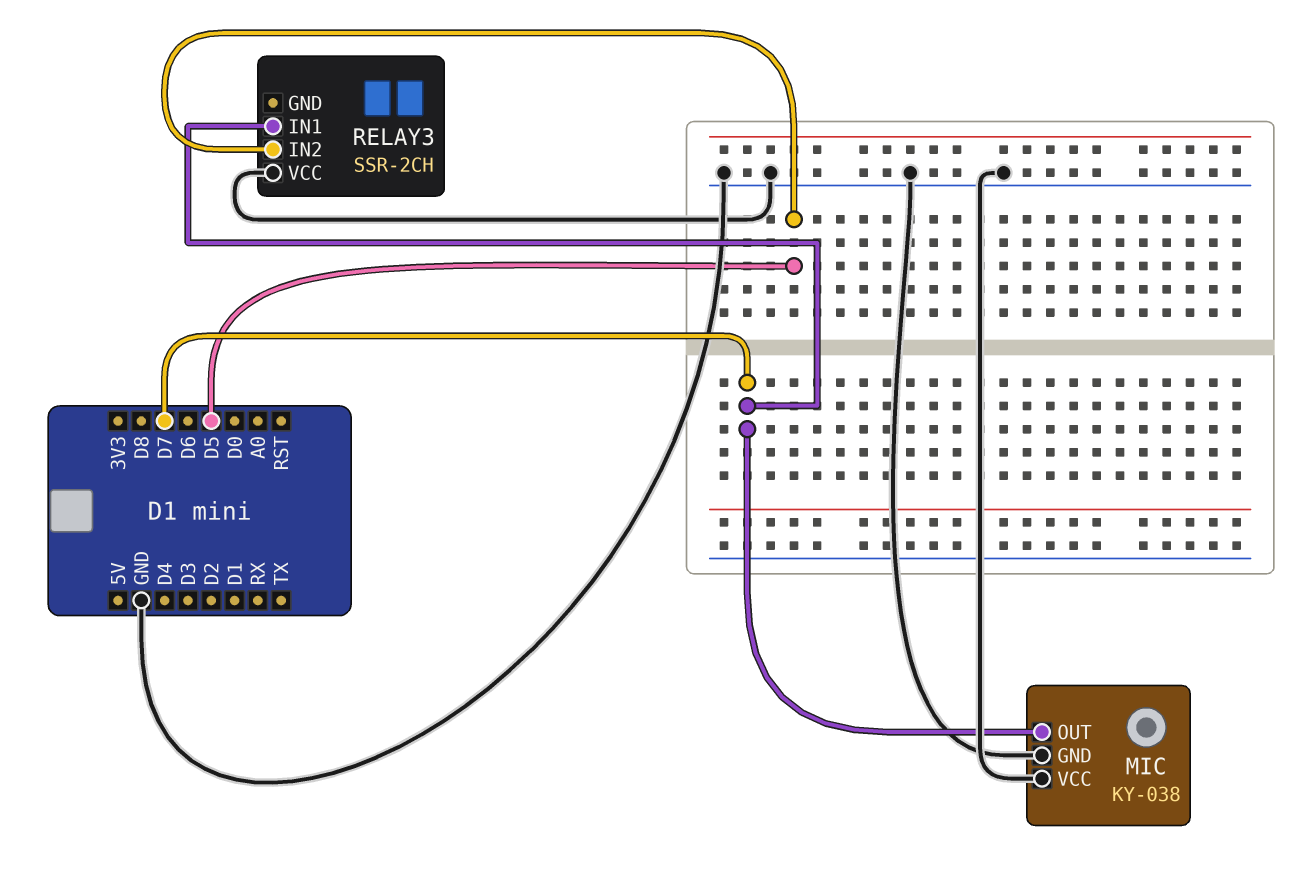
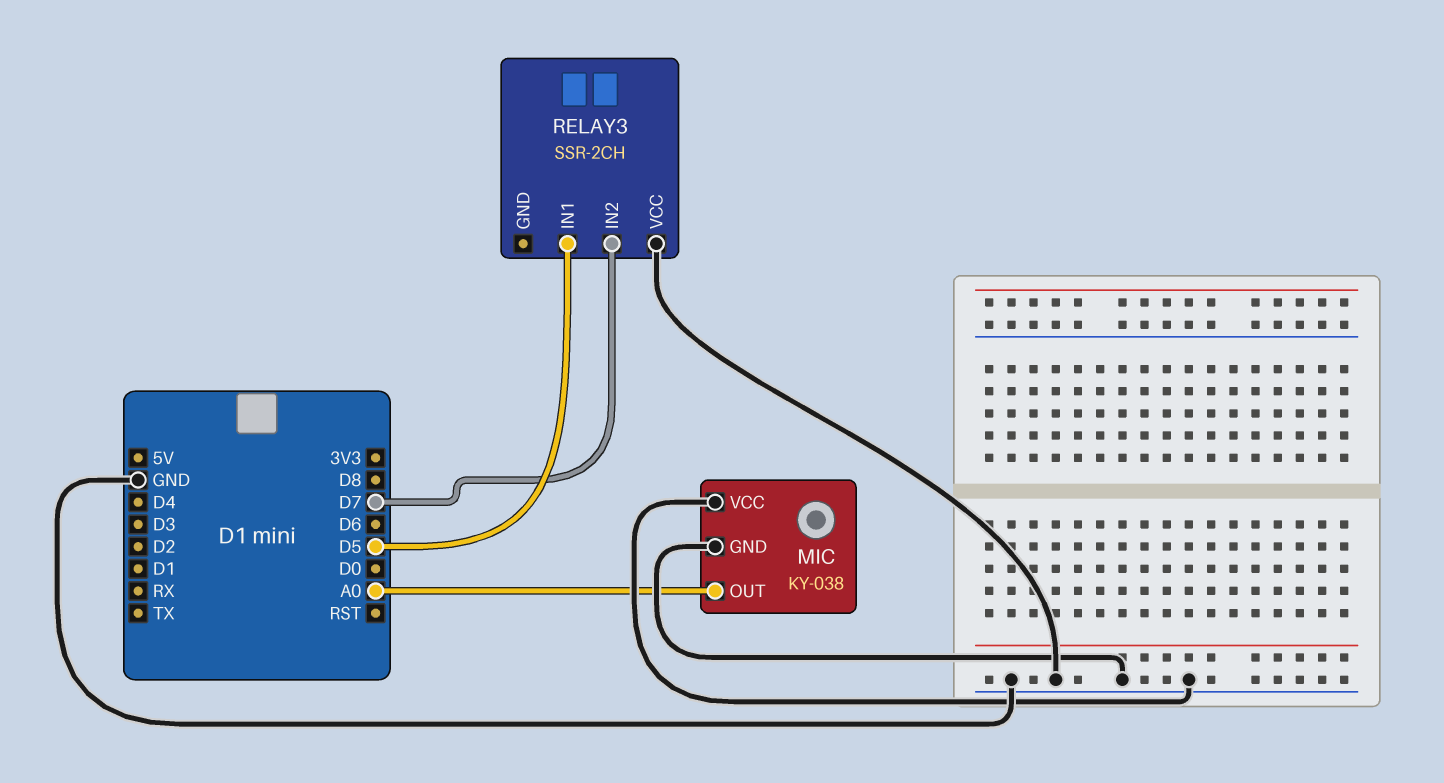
MIC pin OUT: D7 -> A0
RELAY3 pin IN1: D7 -> D5
RELAY3 pin IN2: D5 -> D7

